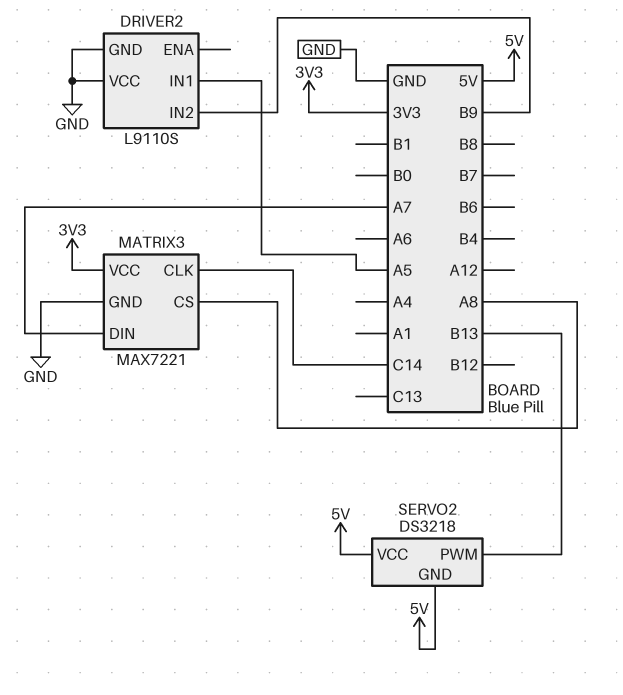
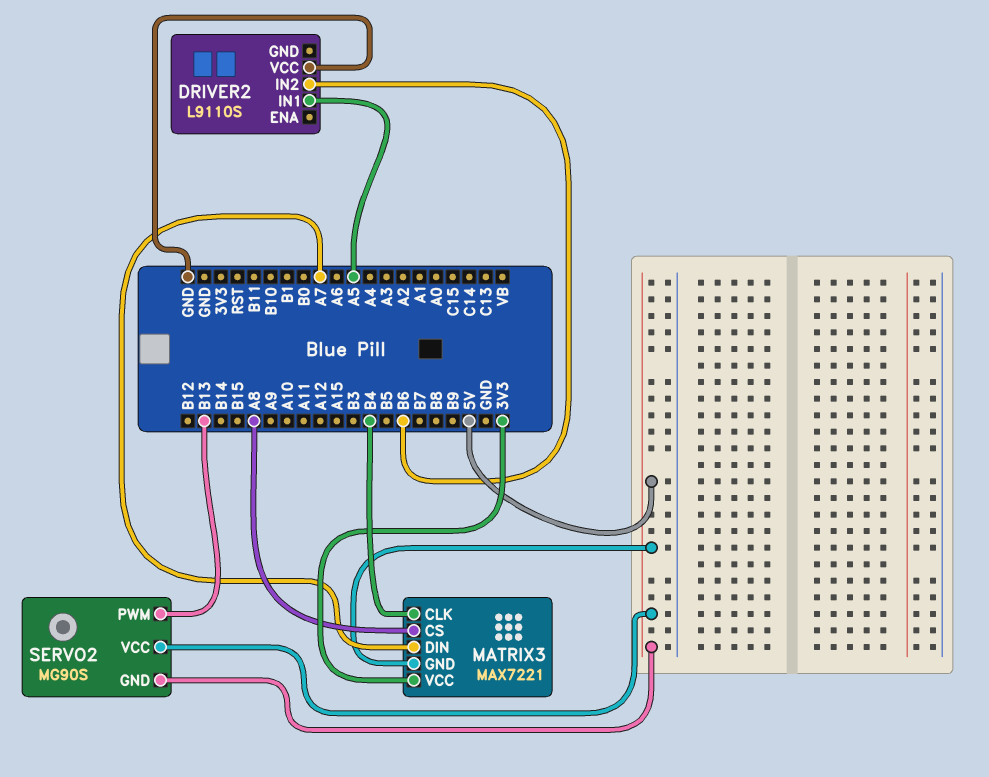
DRIVER2 pin GND: GND -> none
DRIVER2 pin IN2: B9 -> B6
MATRIX3 pin CLK: C14 -> B4
MATRIX3 pin GND: GND -> 5V
SERVO2: DS3218 -> MG90S

